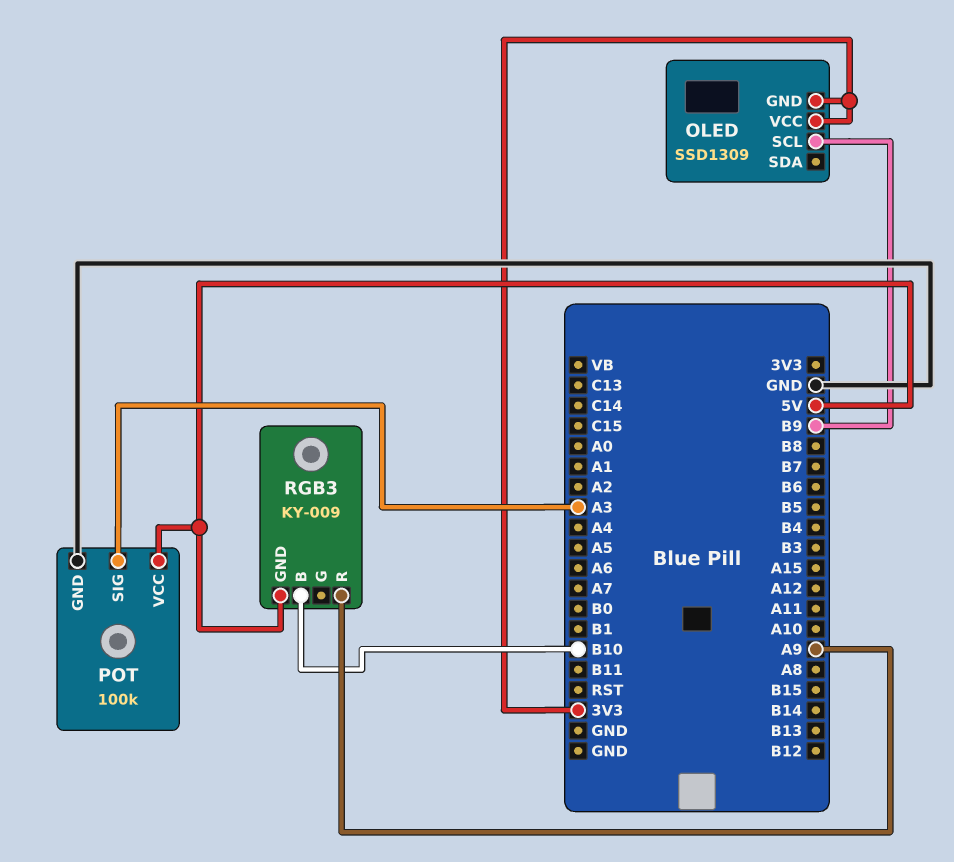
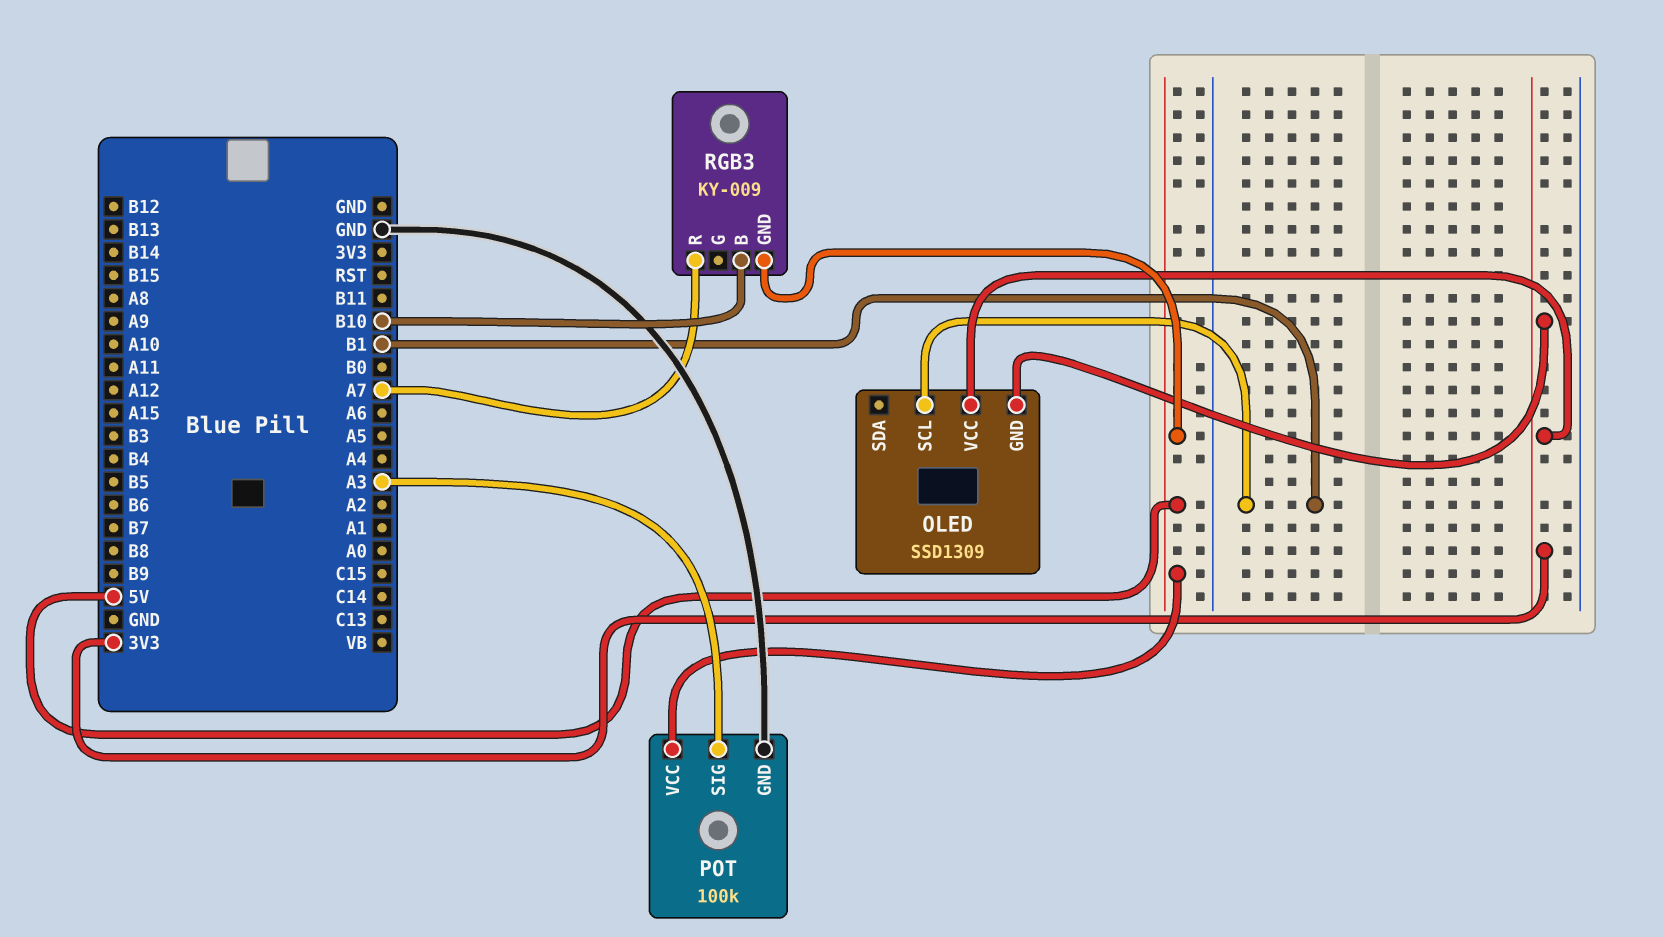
OLED pin SCL: B9 -> B1
RGB3 pin R: A9 -> A7

